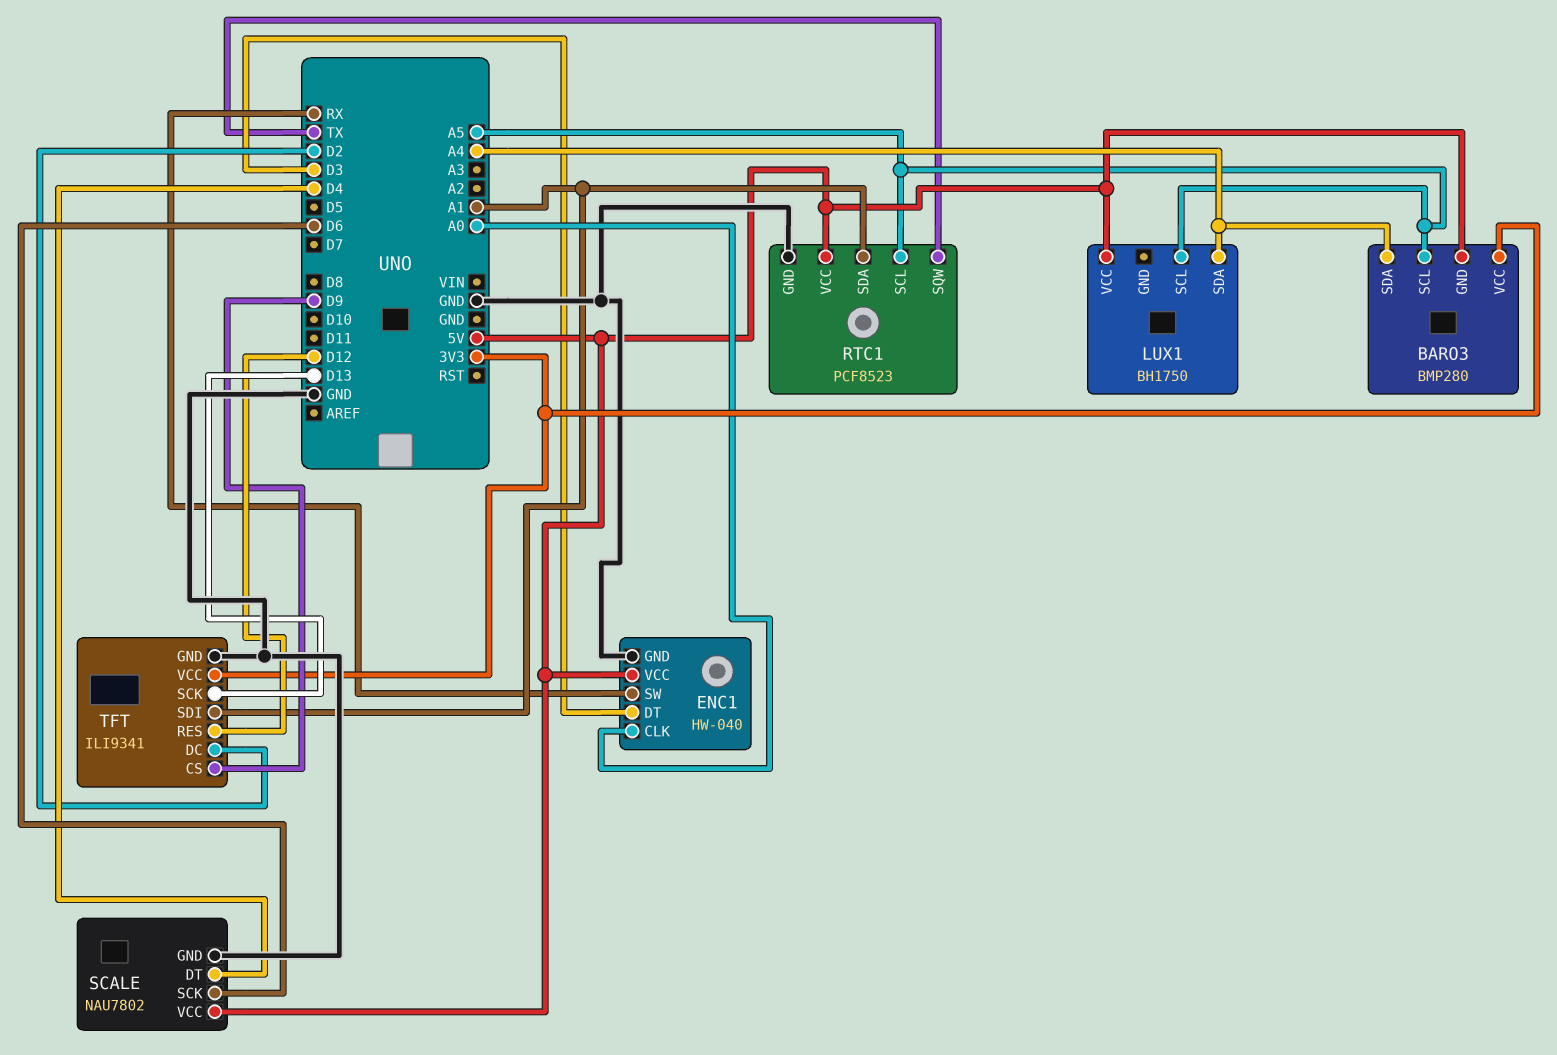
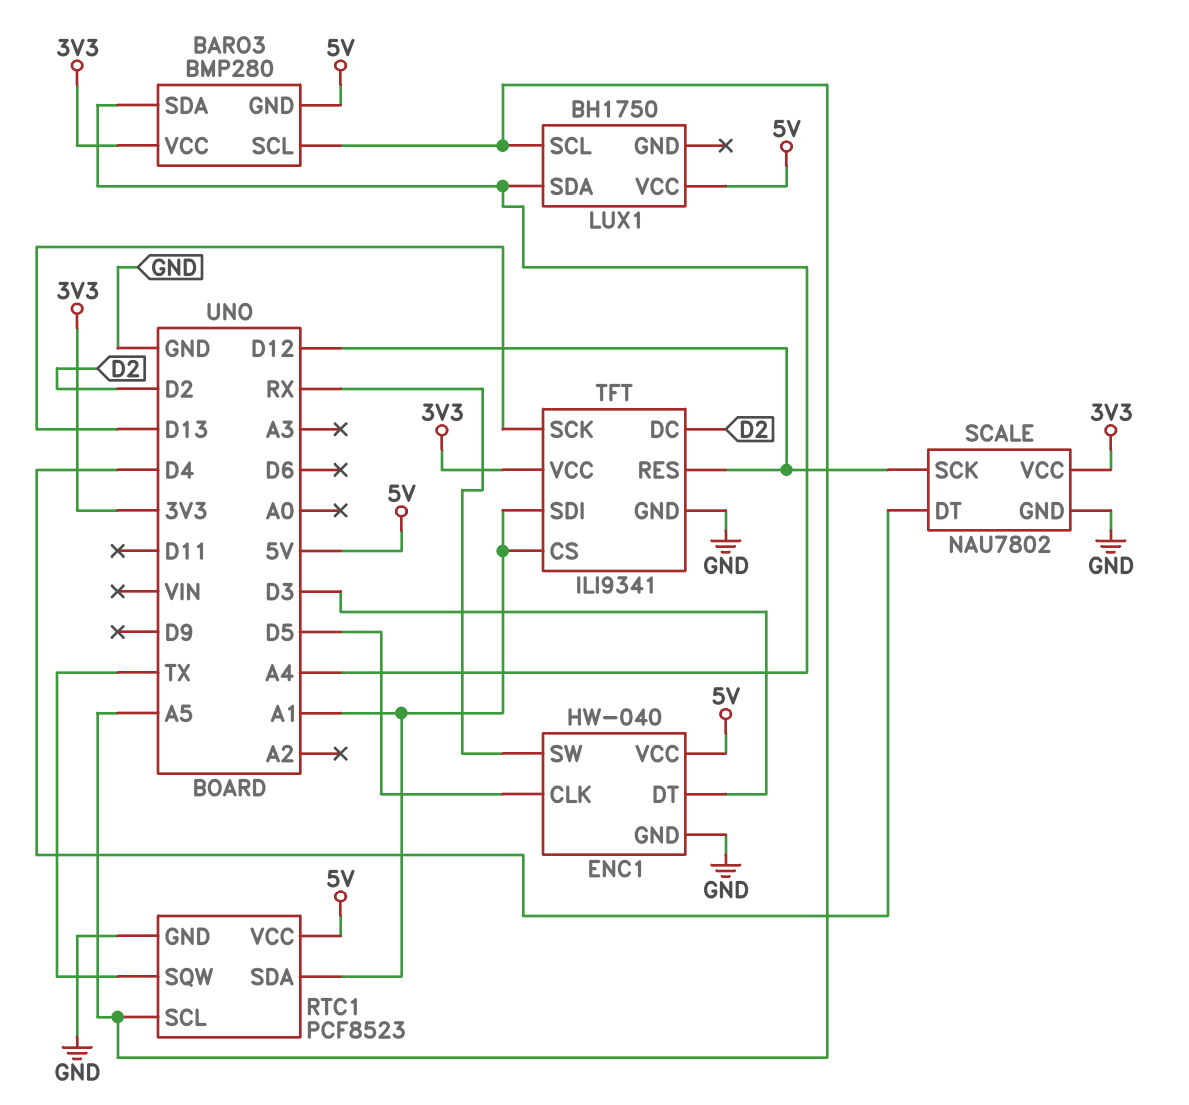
ENC1 pin CLK: A0 -> D5
SCALE pin SCK: D6 -> D12
SCALE pin VCC: 5V -> 3V3
TFT pin CS: D9 -> A1

